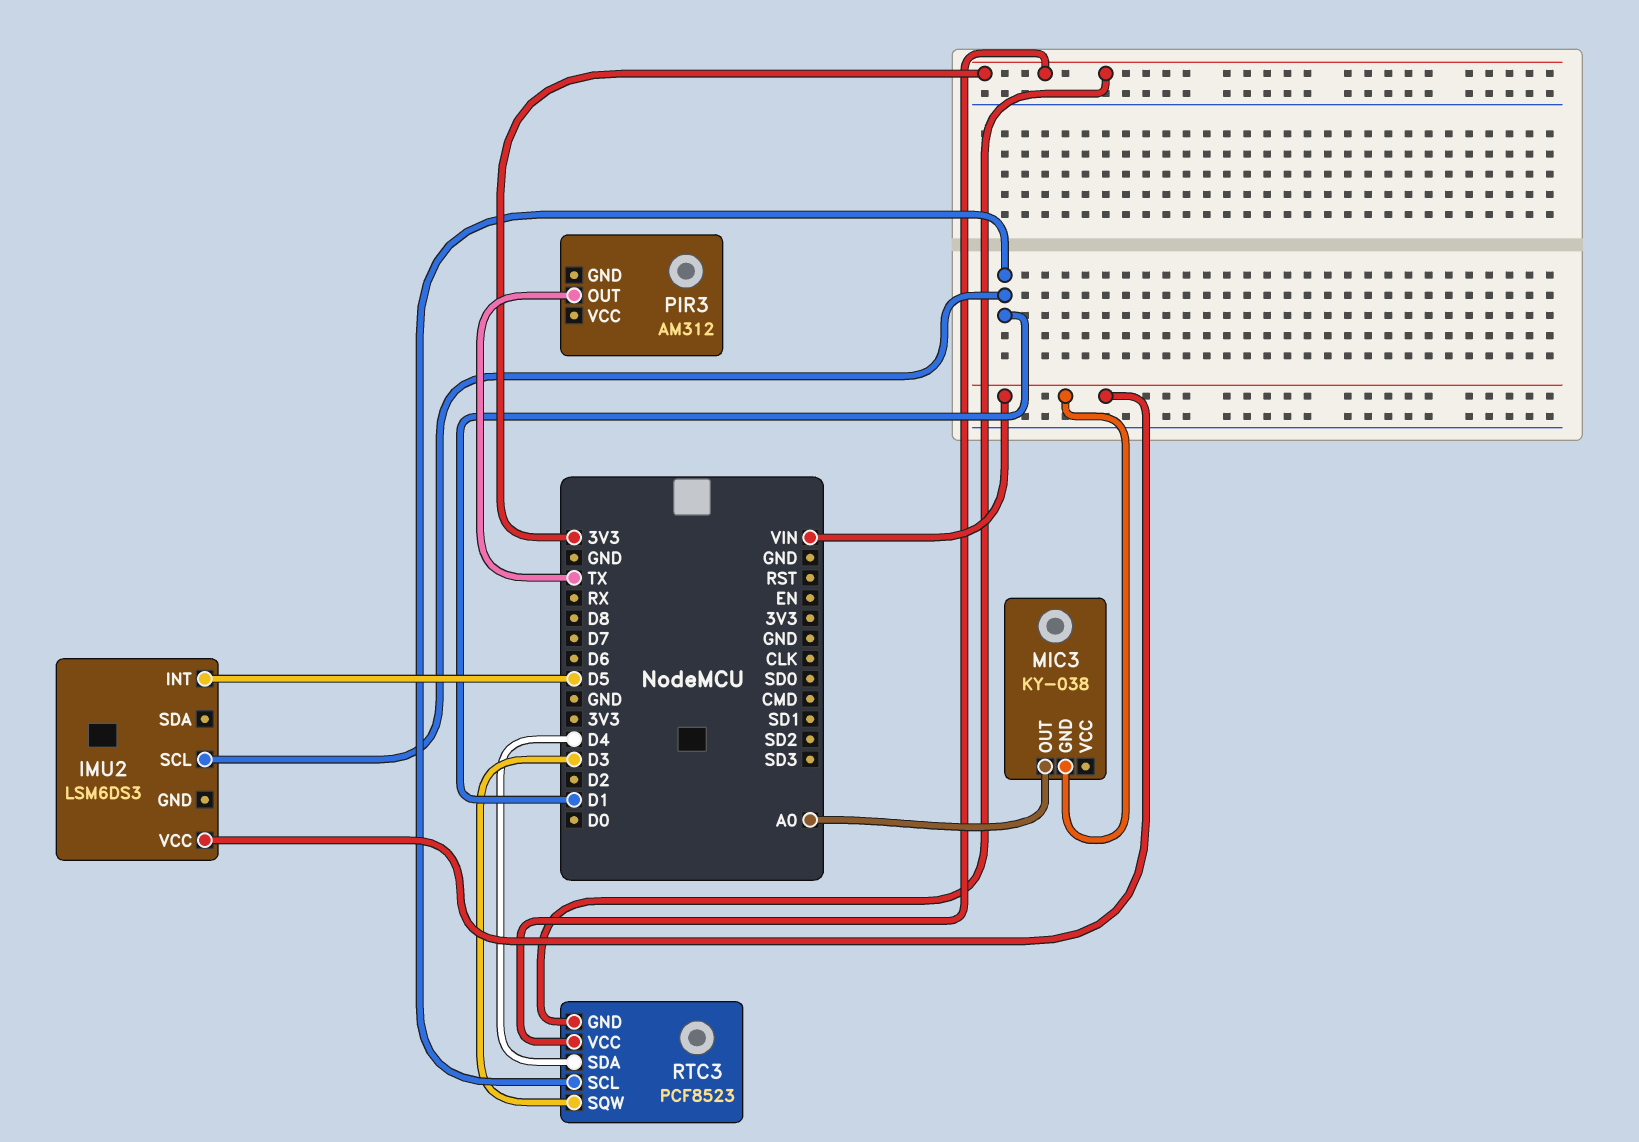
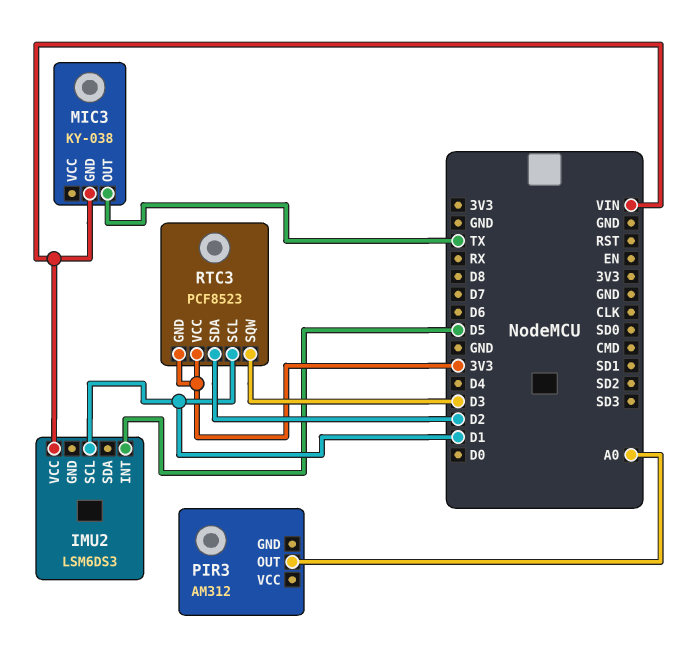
MIC3 pin OUT: A0 -> TX
PIR3 pin OUT: TX -> A0
RTC3 pin SDA: D4 -> D2

